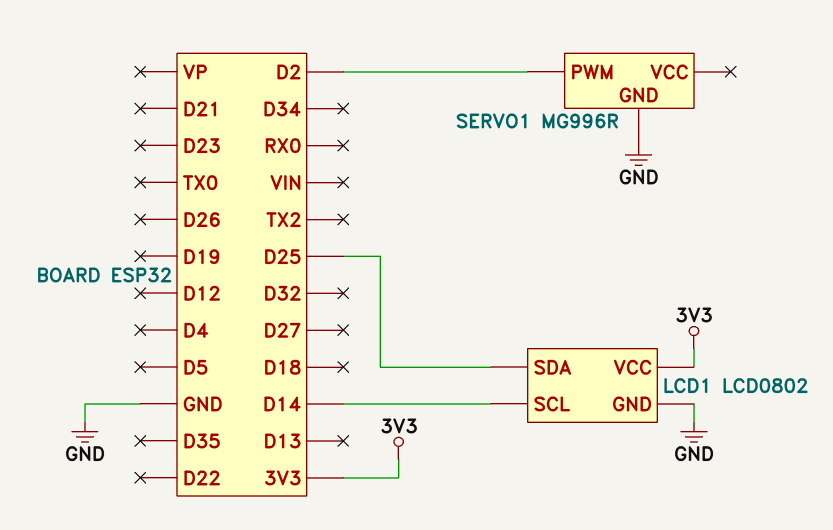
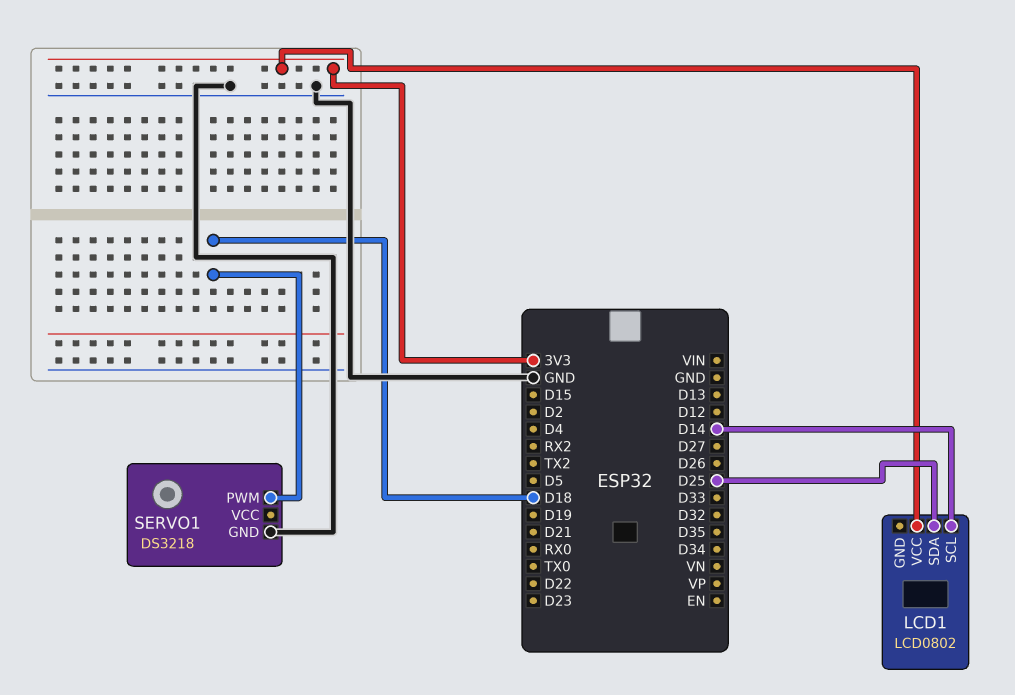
LCD1 pin GND: GND -> none
SERVO1: MG996R -> DS3218
SERVO1 pin PWM: D2 -> D18

